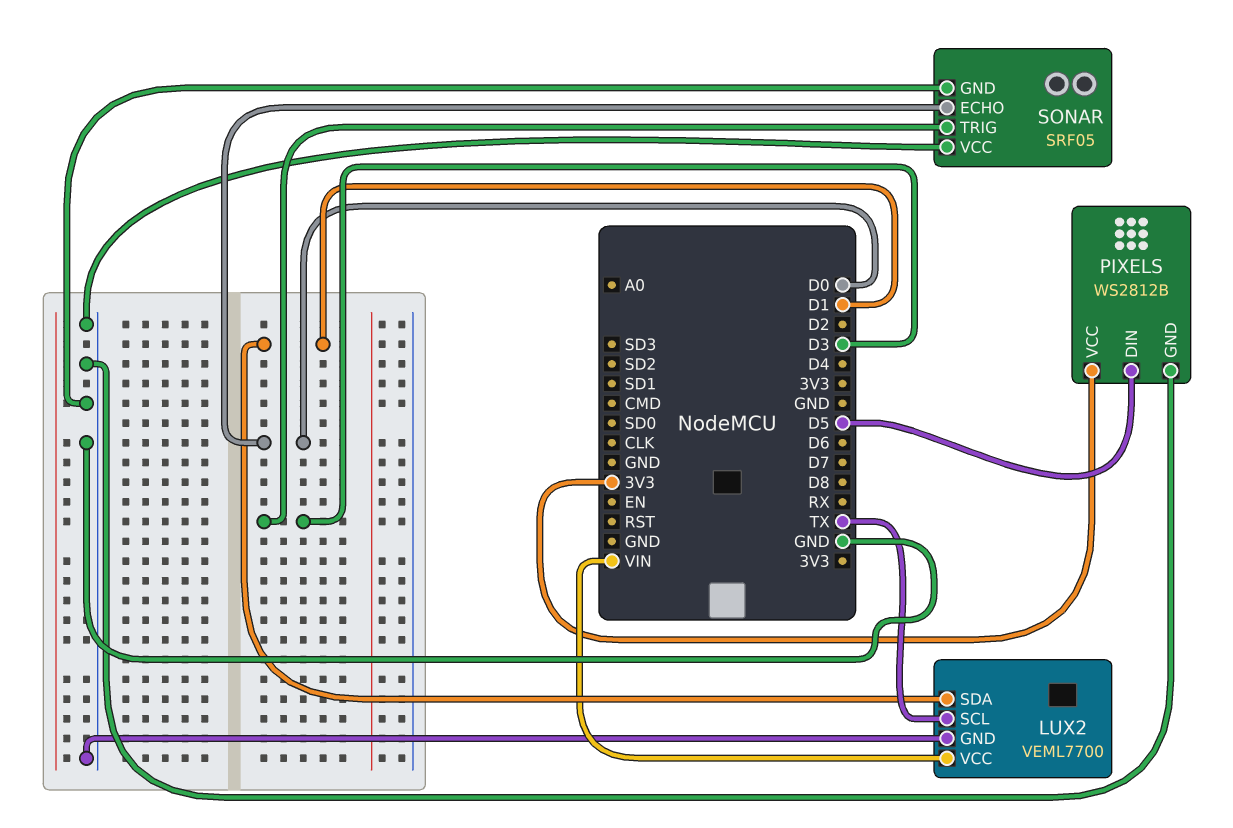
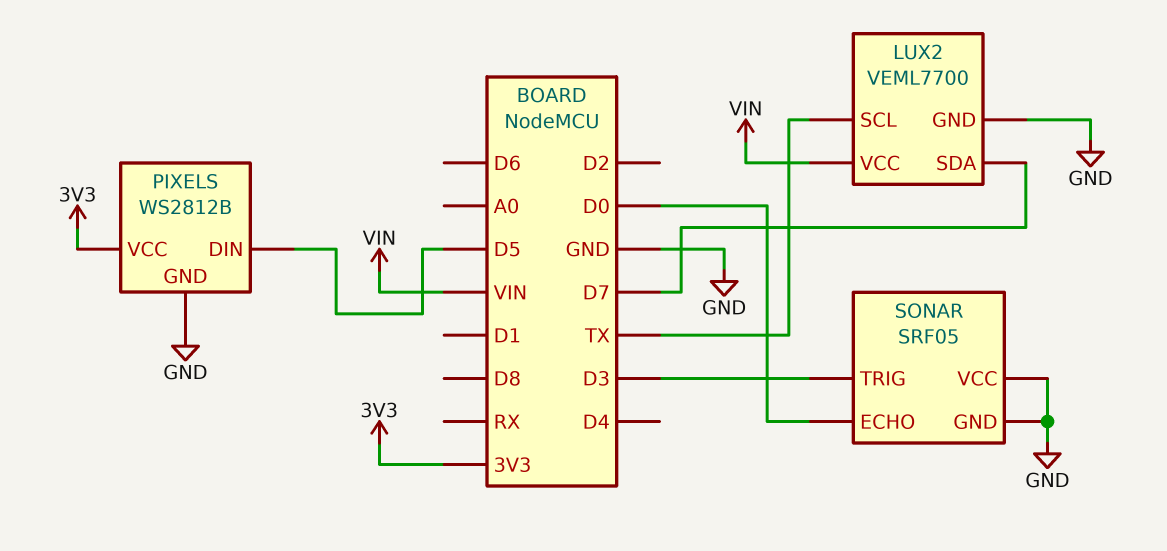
LUX2 pin SDA: D1 -> D7

